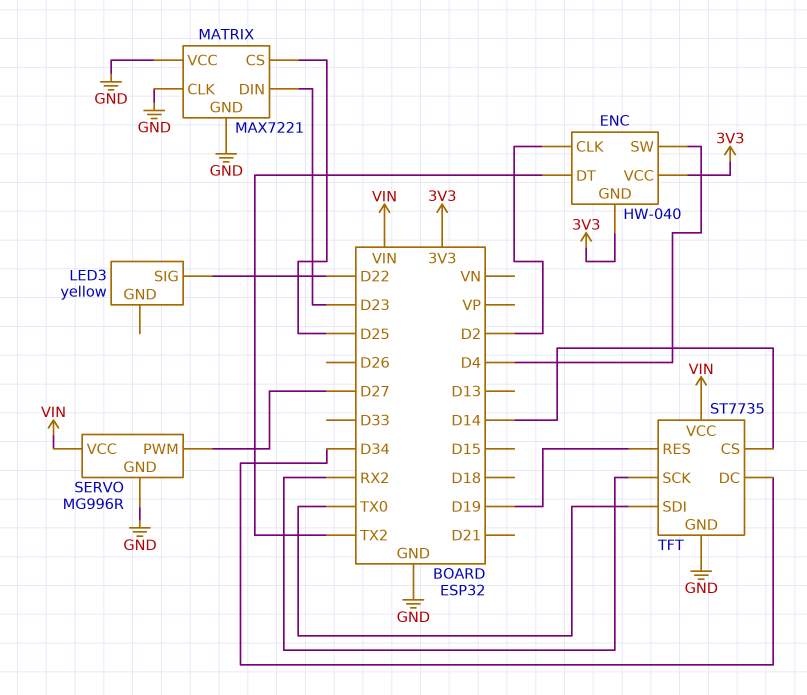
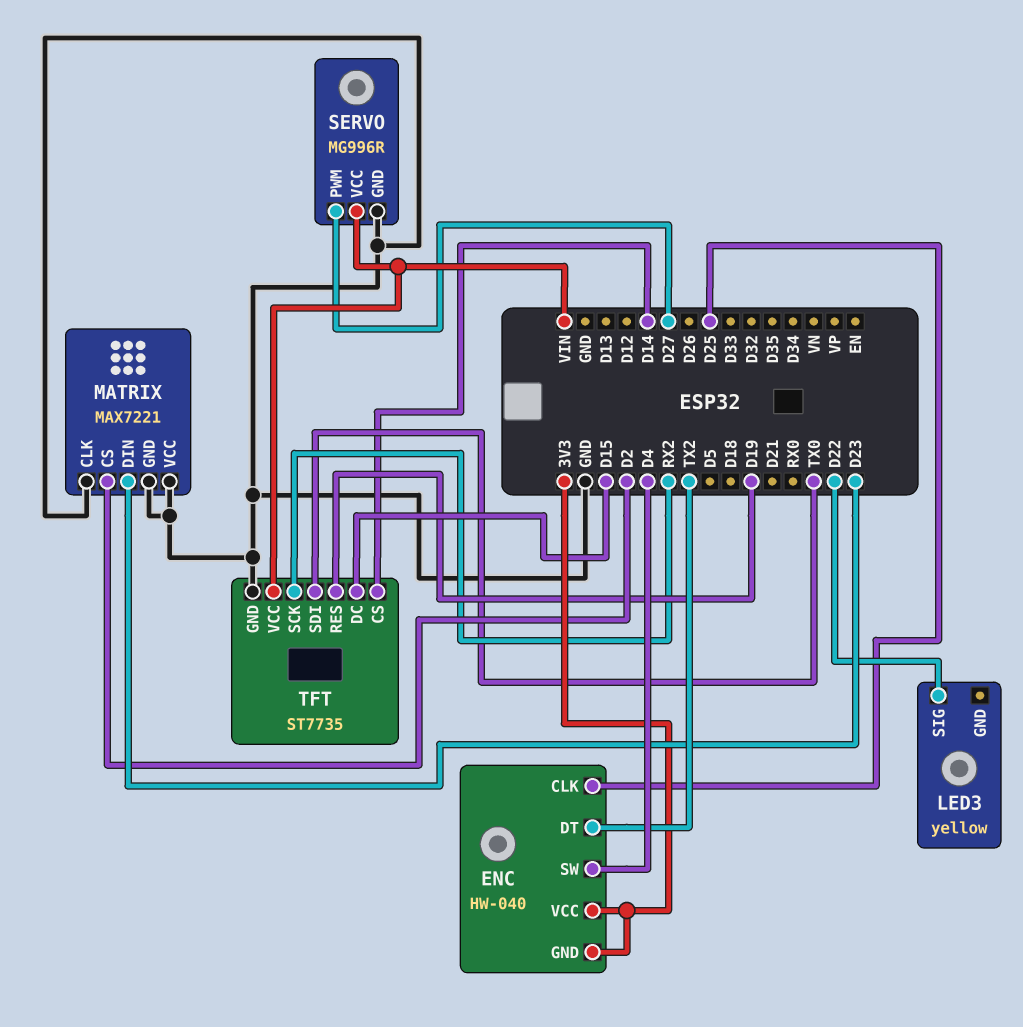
ENC pin CLK: D2 -> D25
MATRIX pin CS: D25 -> D2
TFT pin DC: D34 -> D15

